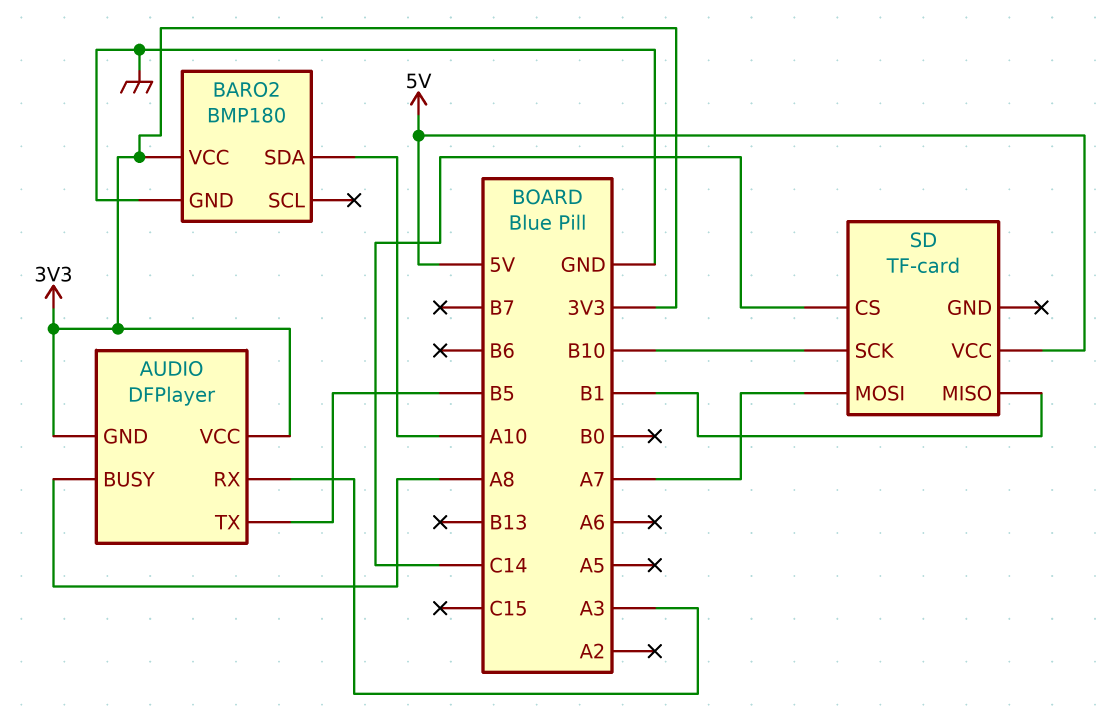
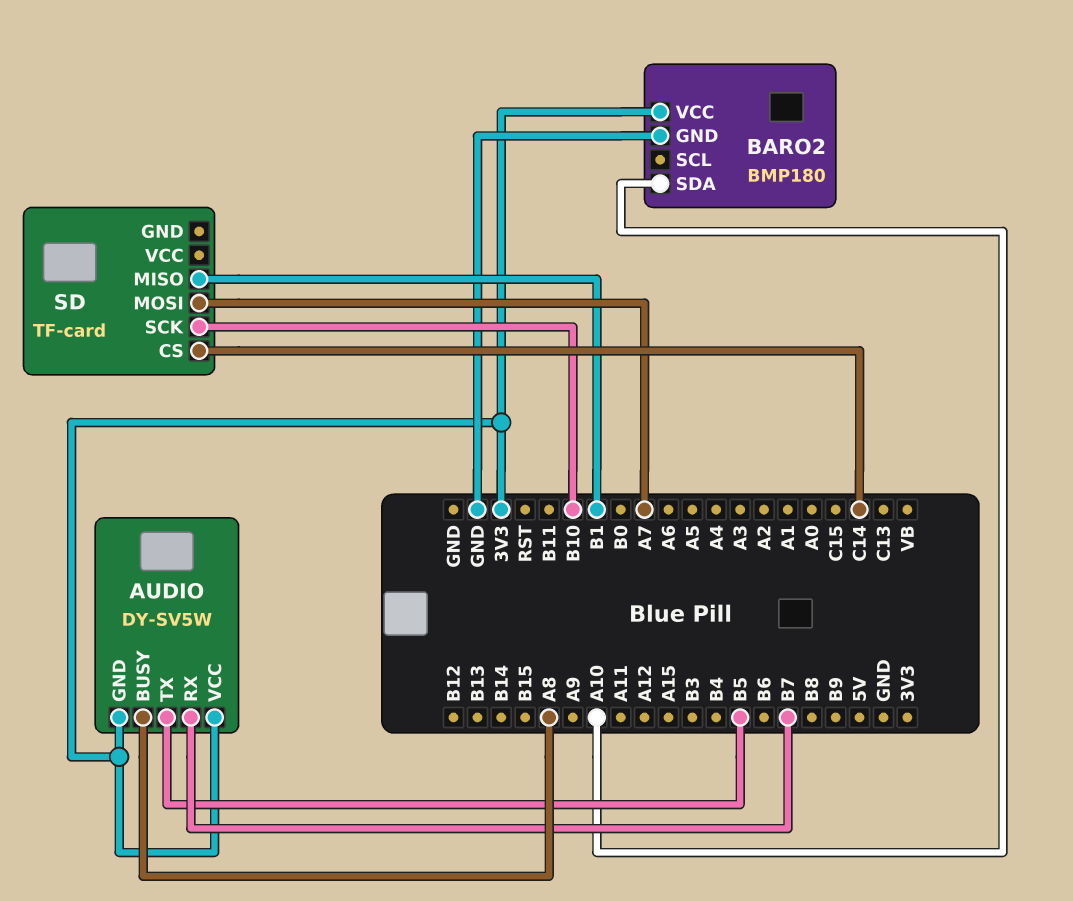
AUDIO: DFPlayer -> DY-SV5W
AUDIO pin RX: A3 -> B7
SD pin VCC: 5V -> none

